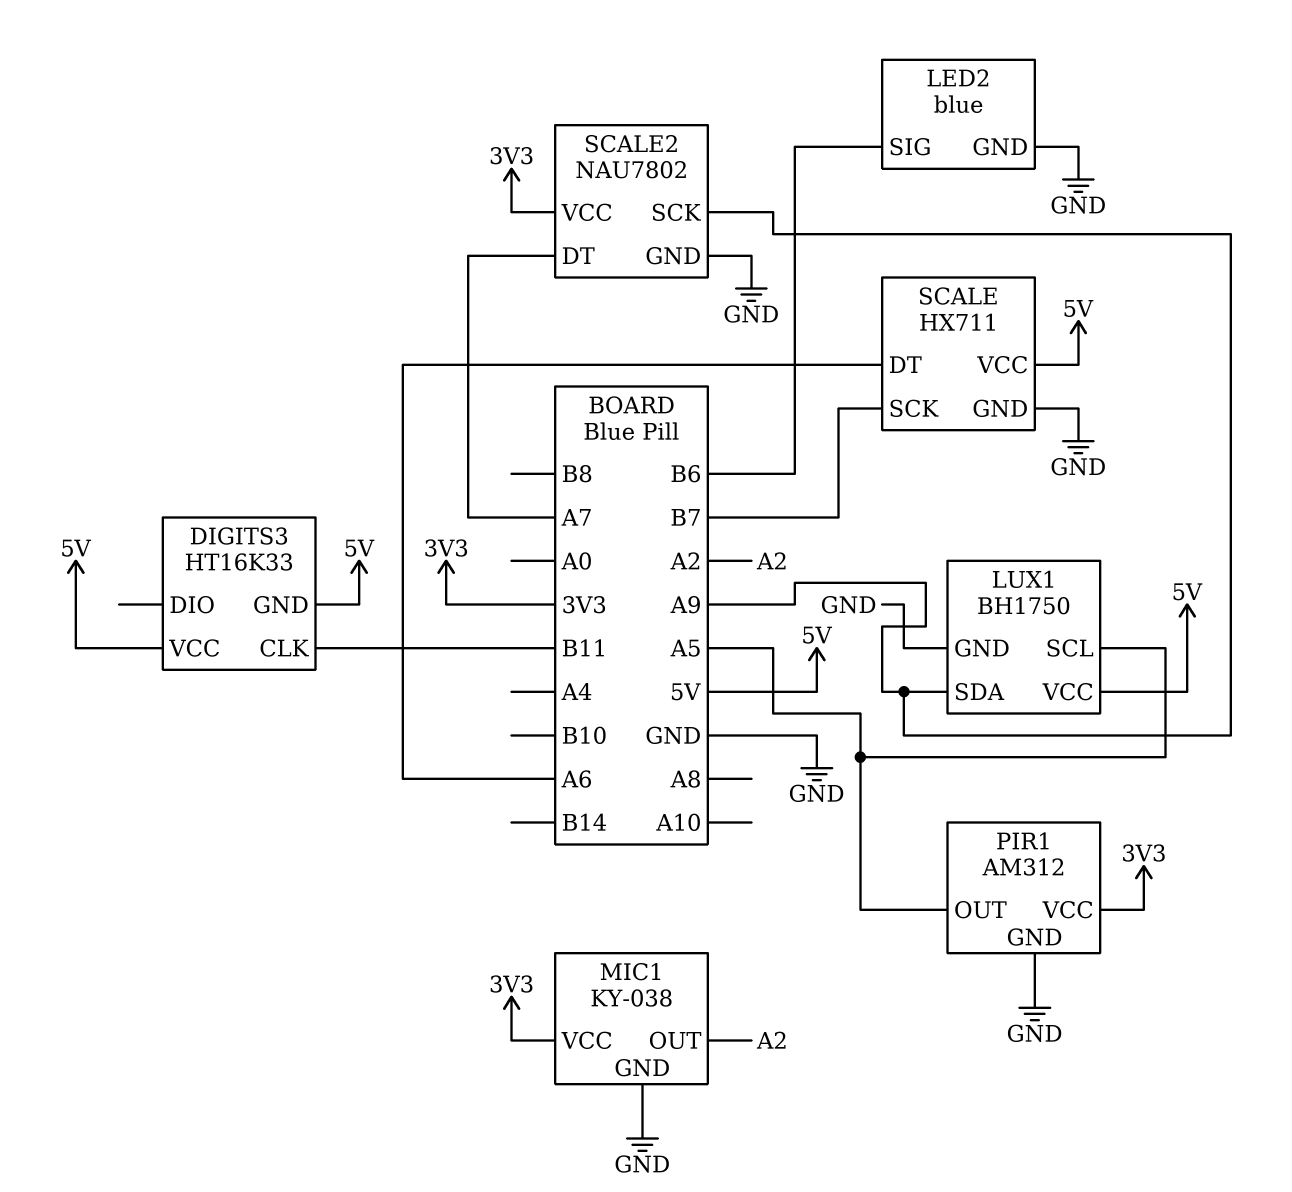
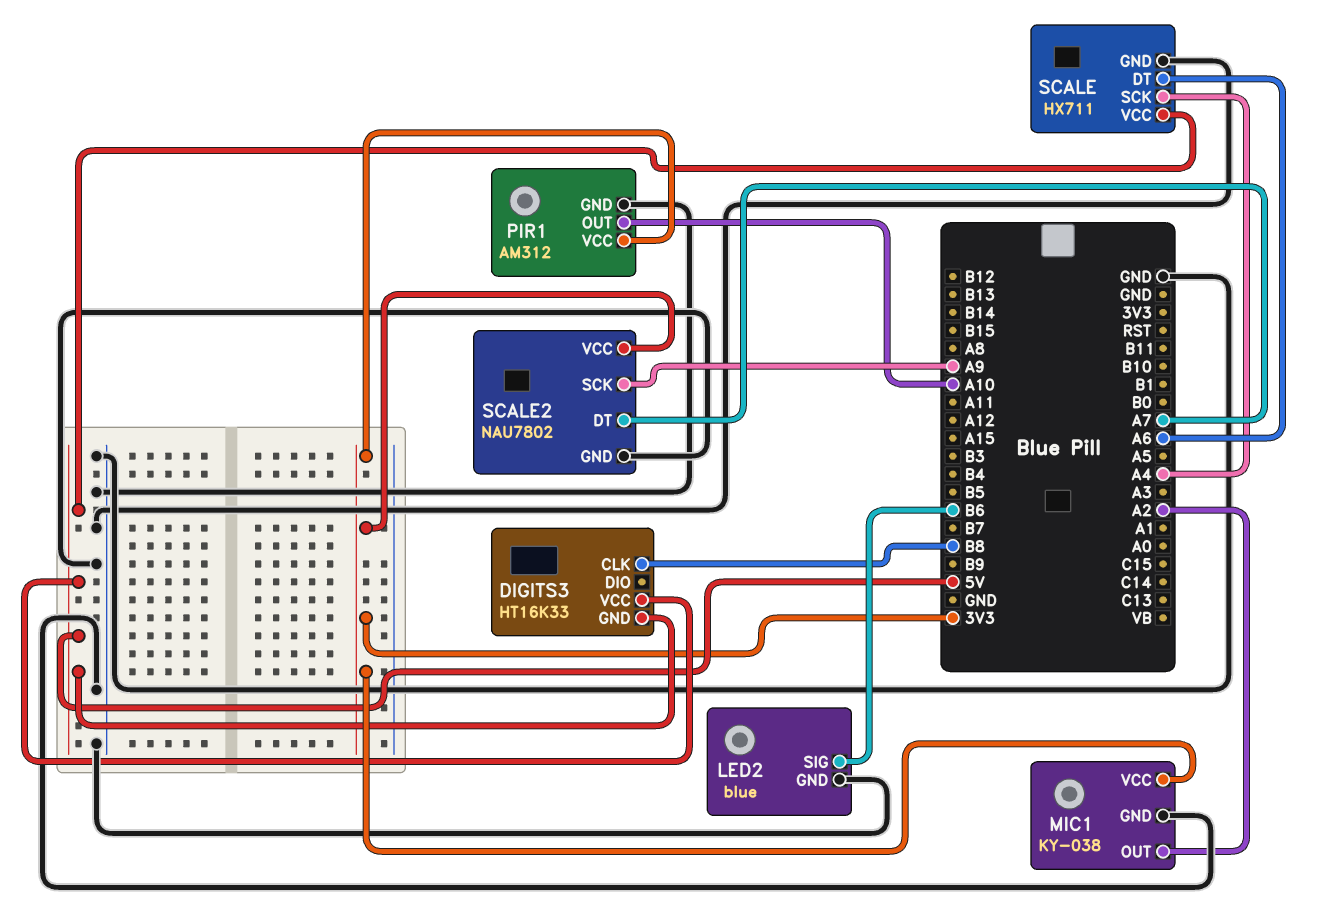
DIGITS3 pin CLK: B11 -> B8
LUX1: BH1750 -> none
LUX1 pin GND: GND -> none
LUX1 pin SCL: A5 -> none
LUX1 pin SDA: A9 -> none
LUX1 pin VCC: 5V -> none
PIR1 pin OUT: A5 -> A10
SCALE pin SCK: B7 -> A4

